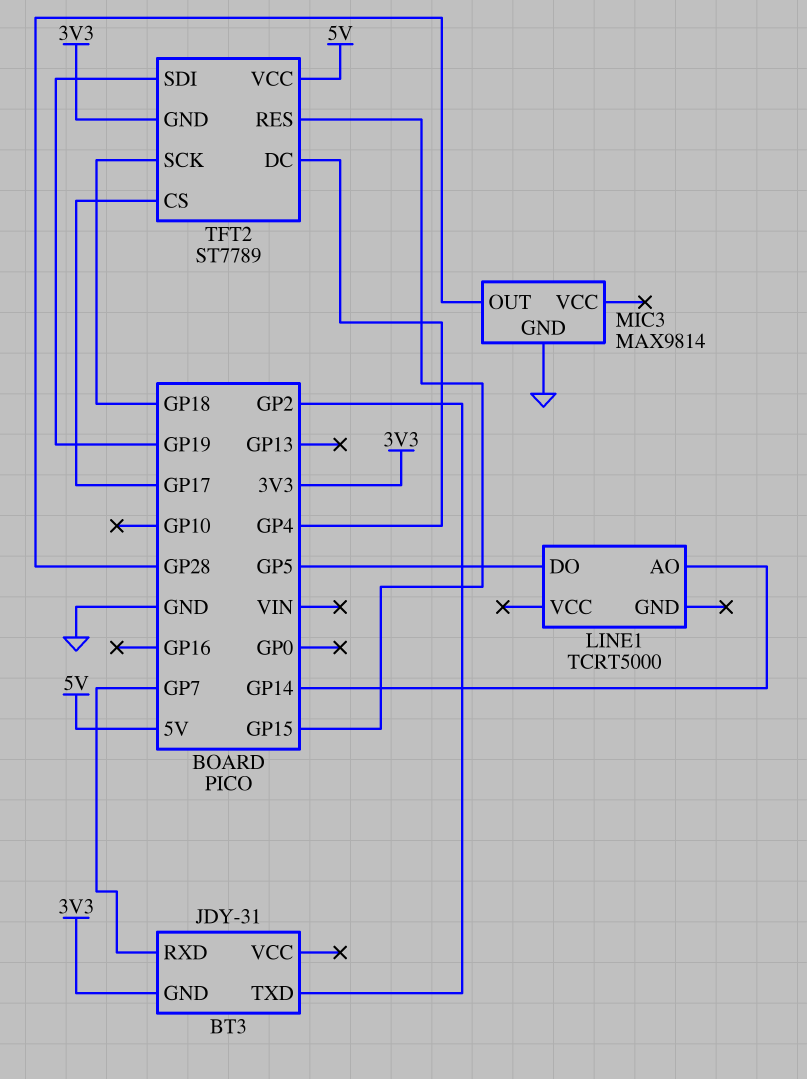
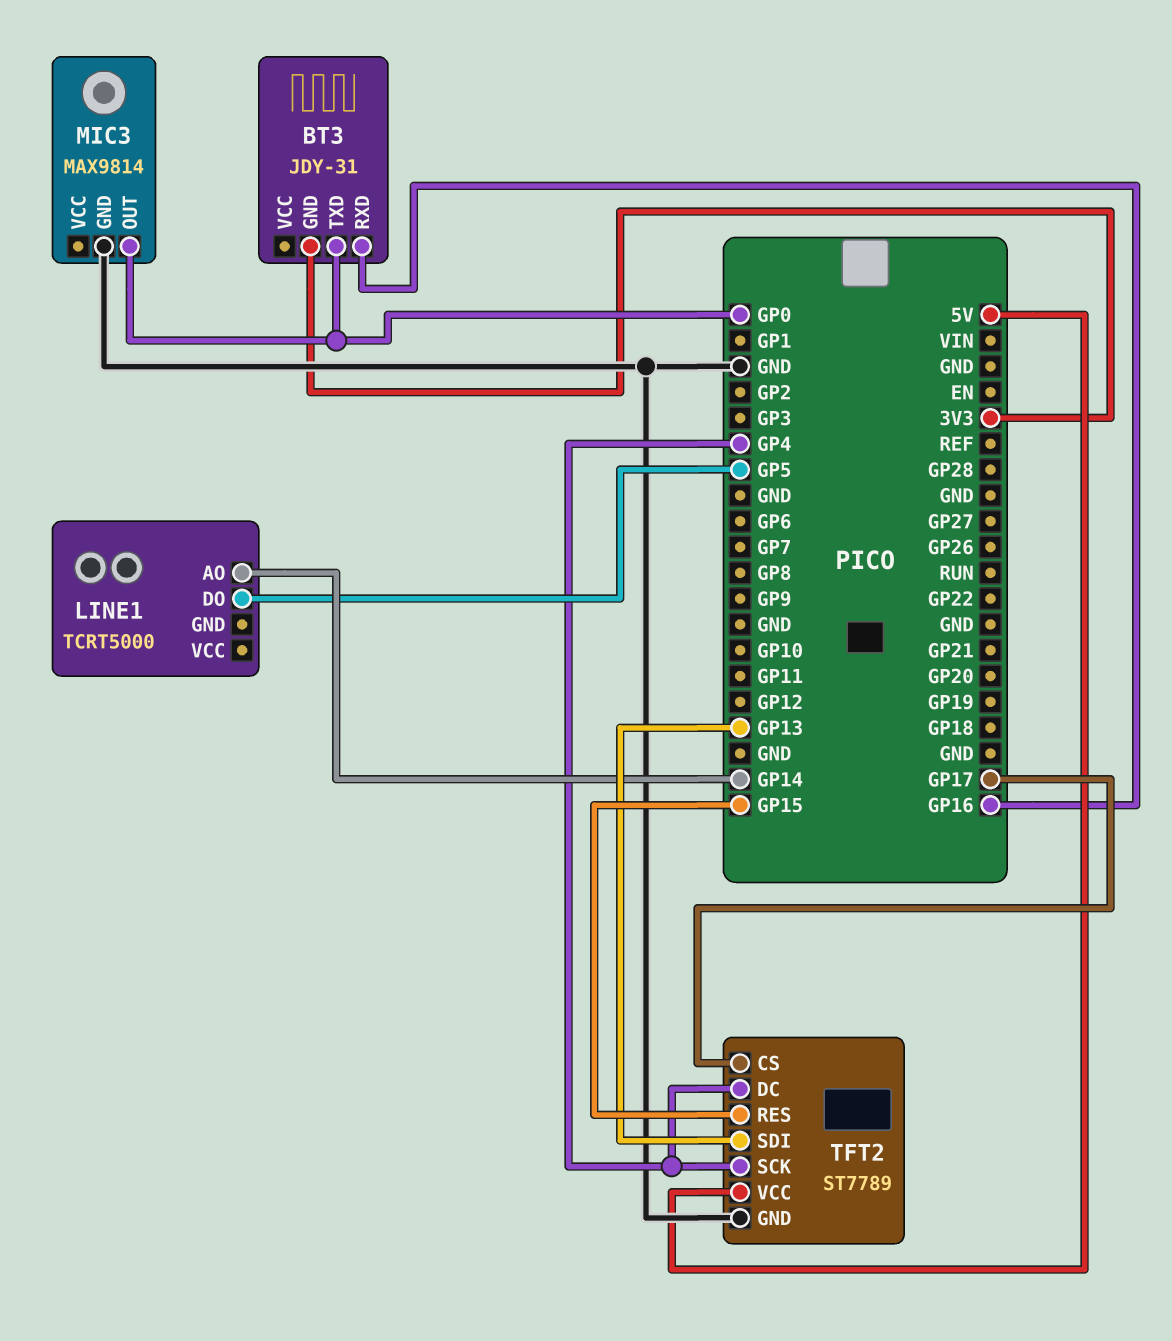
BT3 pin RXD: GP7 -> GP16
BT3 pin TXD: GP2 -> GP0
MIC3 pin OUT: GP28 -> GP0
TFT2 pin GND: 3V3 -> GND
TFT2 pin SCK: GP18 -> GP4
TFT2 pin SDI: GP19 -> GP13

